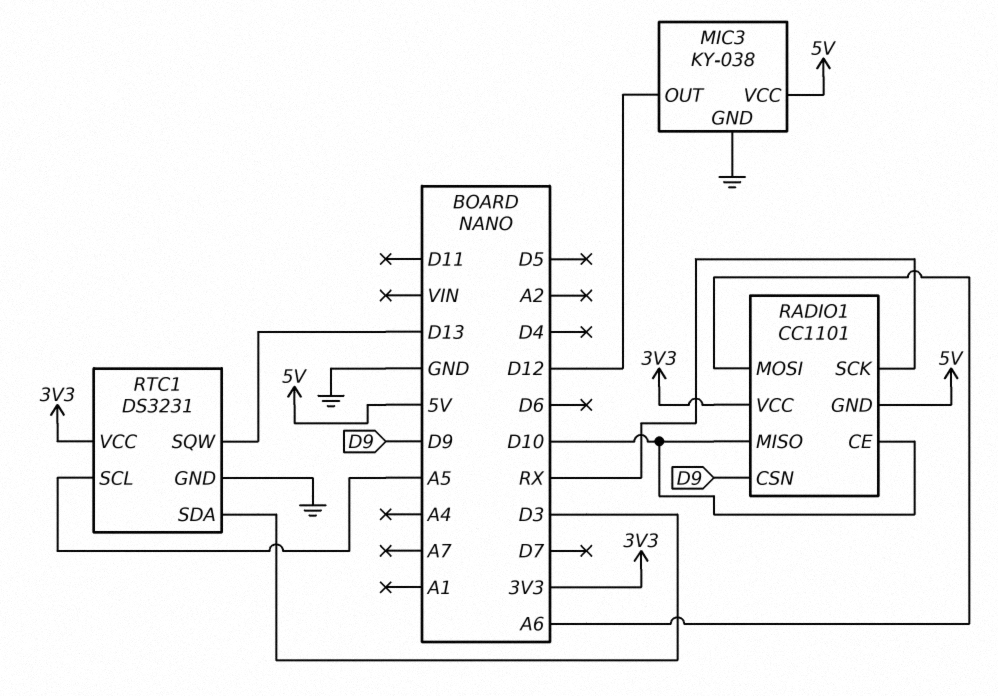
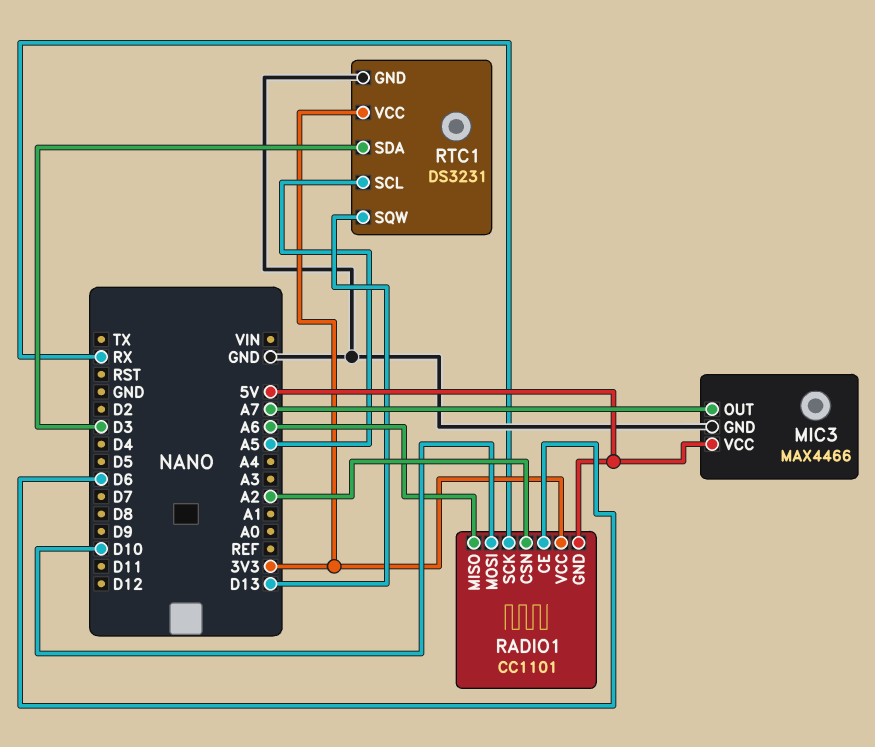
MIC3: KY-038 -> MAX4466
MIC3 pin OUT: D12 -> A7
RADIO1 pin CE: D10 -> D6
RADIO1 pin CSN: D9 -> A2
RADIO1 pin MISO: D10 -> A6
RADIO1 pin MOSI: A6 -> D10

